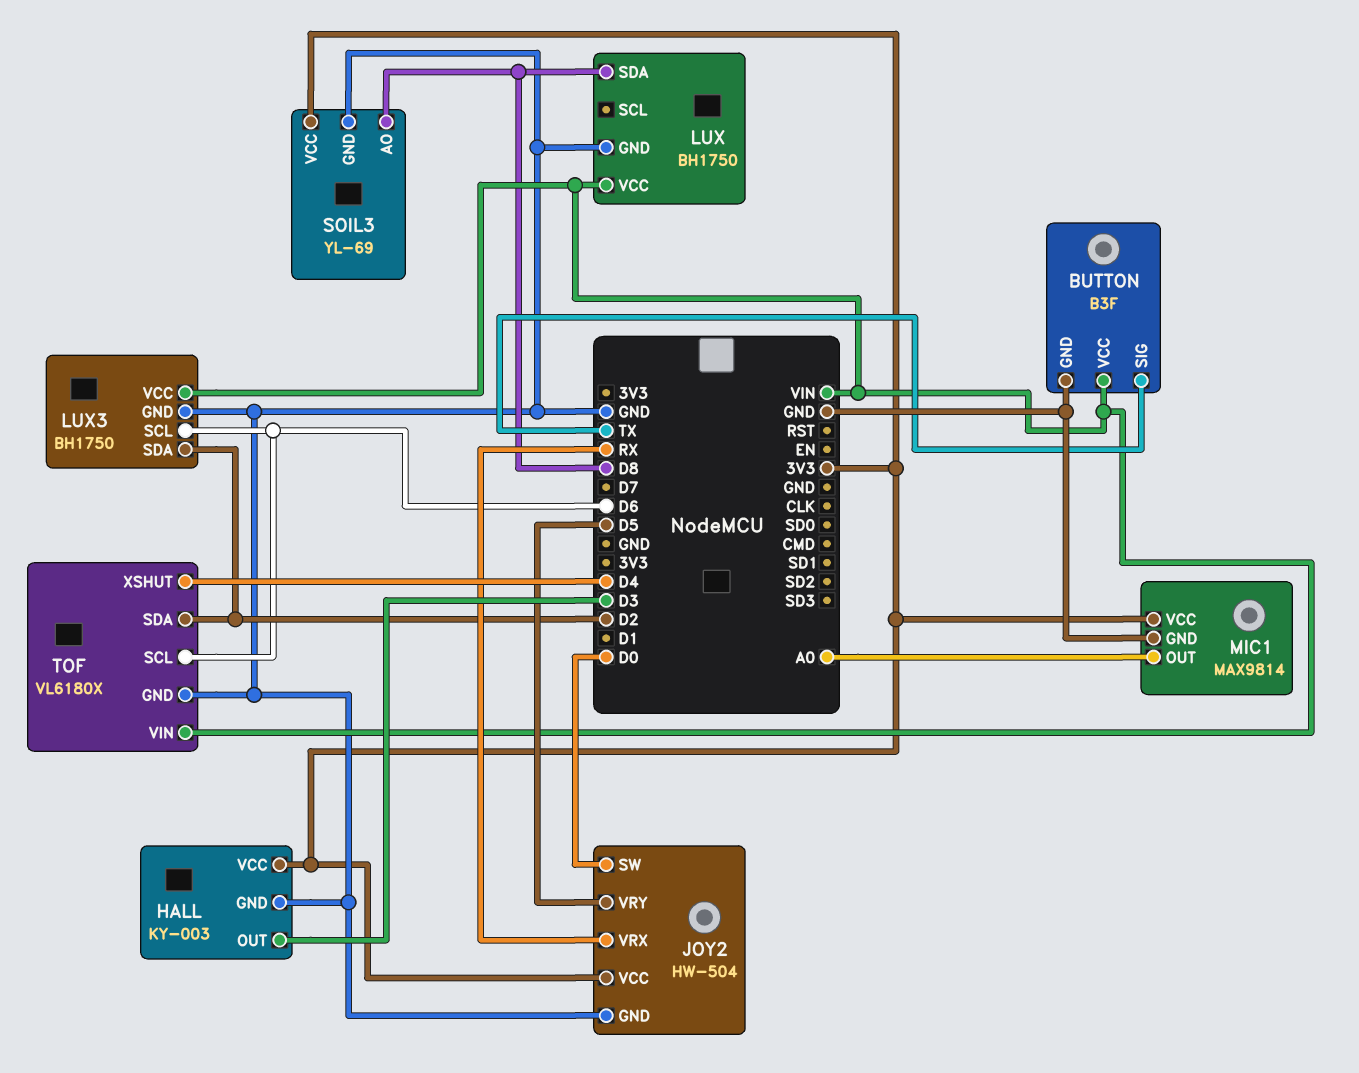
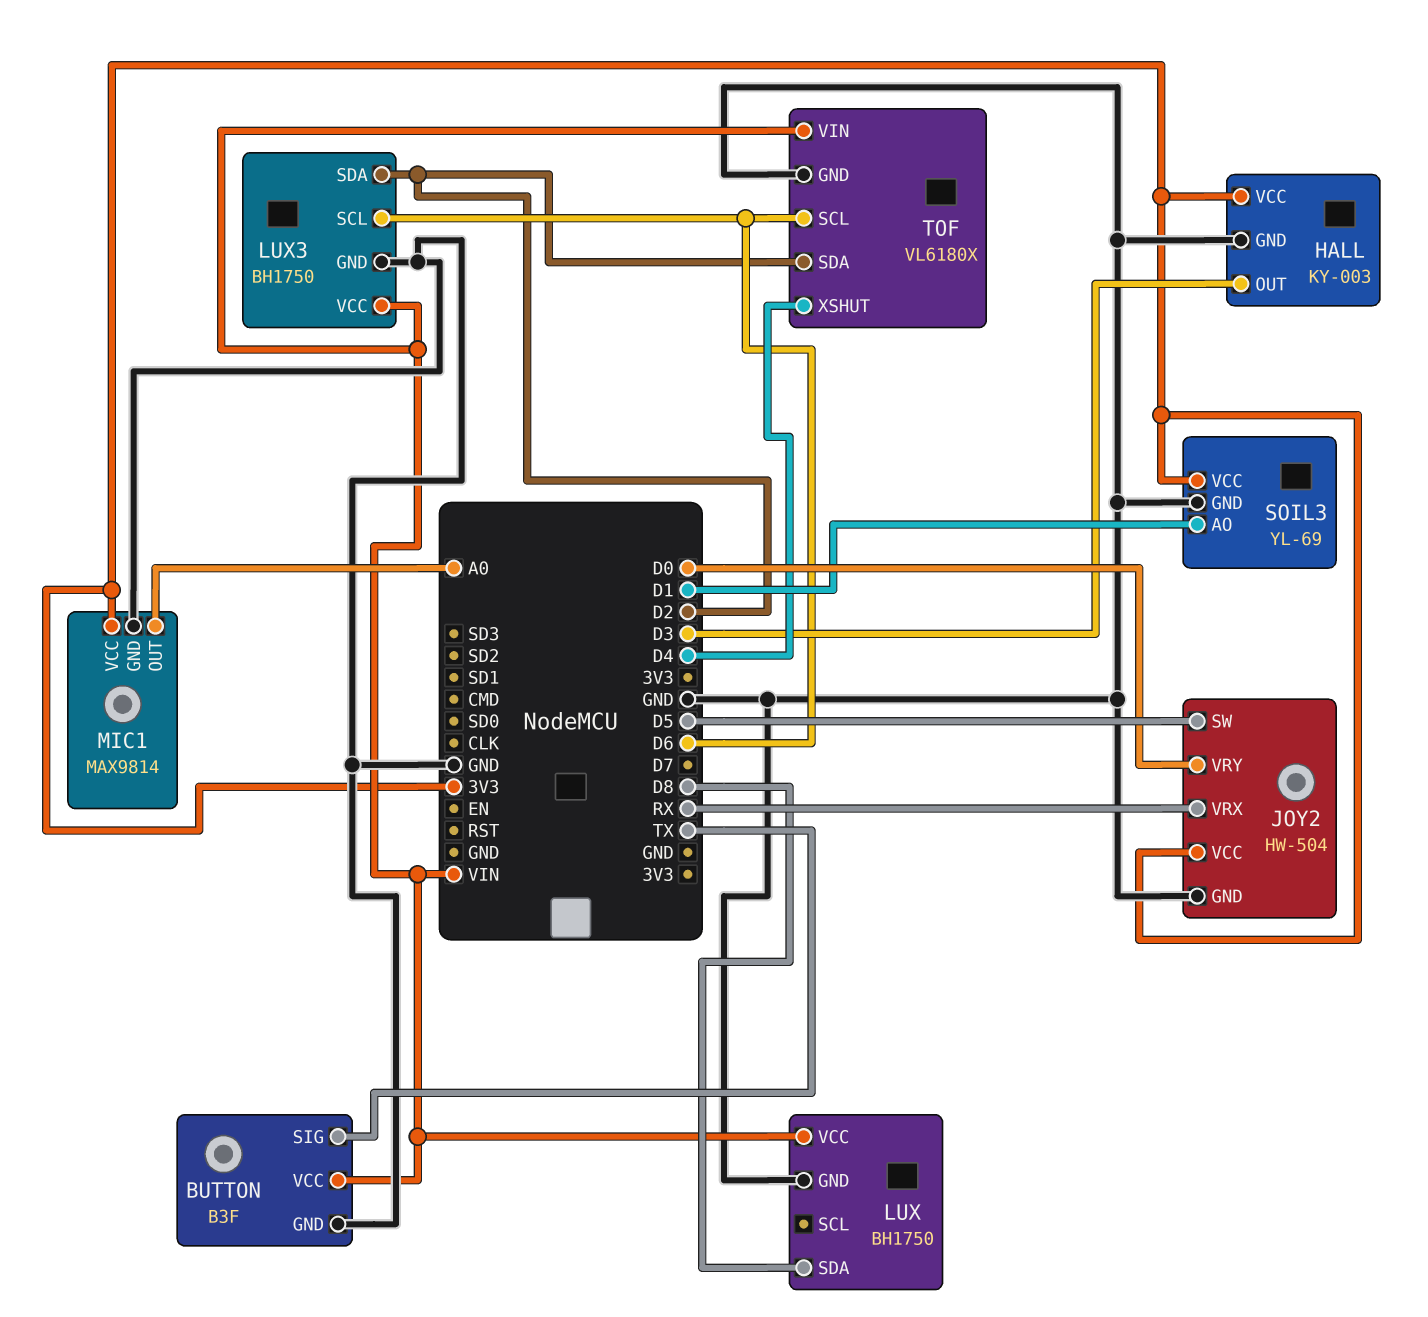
JOY2 pin SW: D0 -> D5
JOY2 pin VRY: D5 -> D0
SOIL3 pin AO: D8 -> D1

